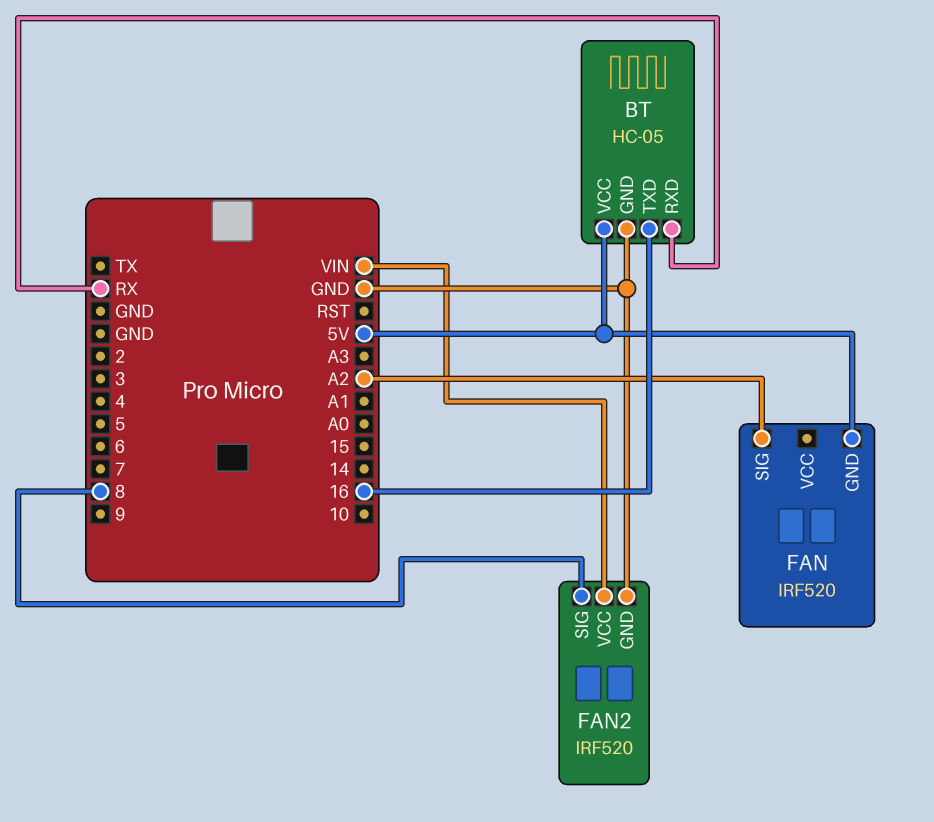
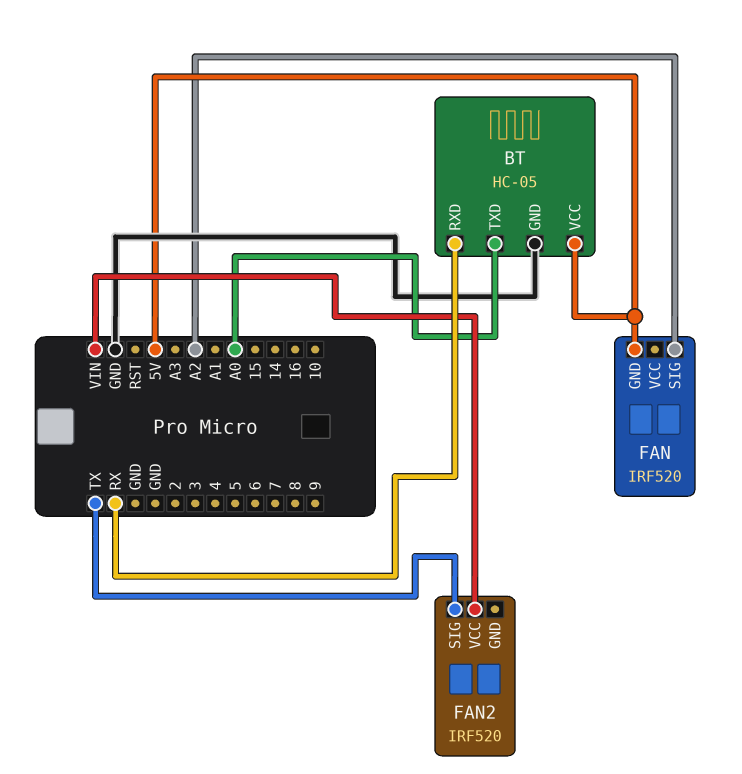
BT pin TXD: 16 -> A0
FAN2 pin GND: GND -> none
FAN2 pin SIG: 8 -> TX

